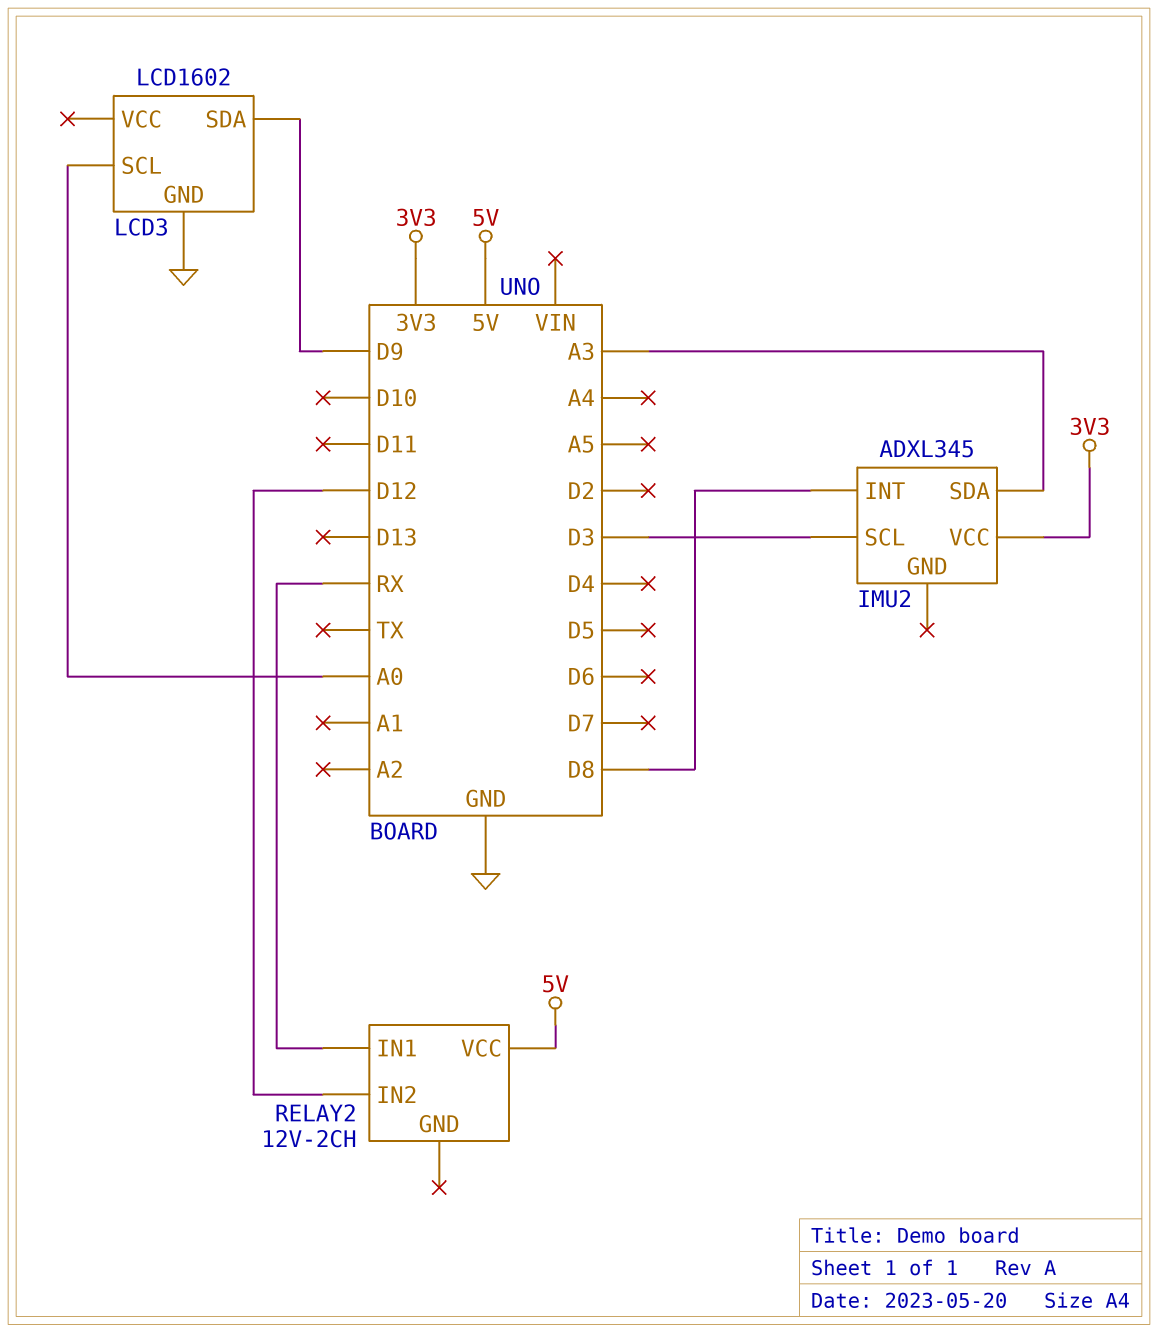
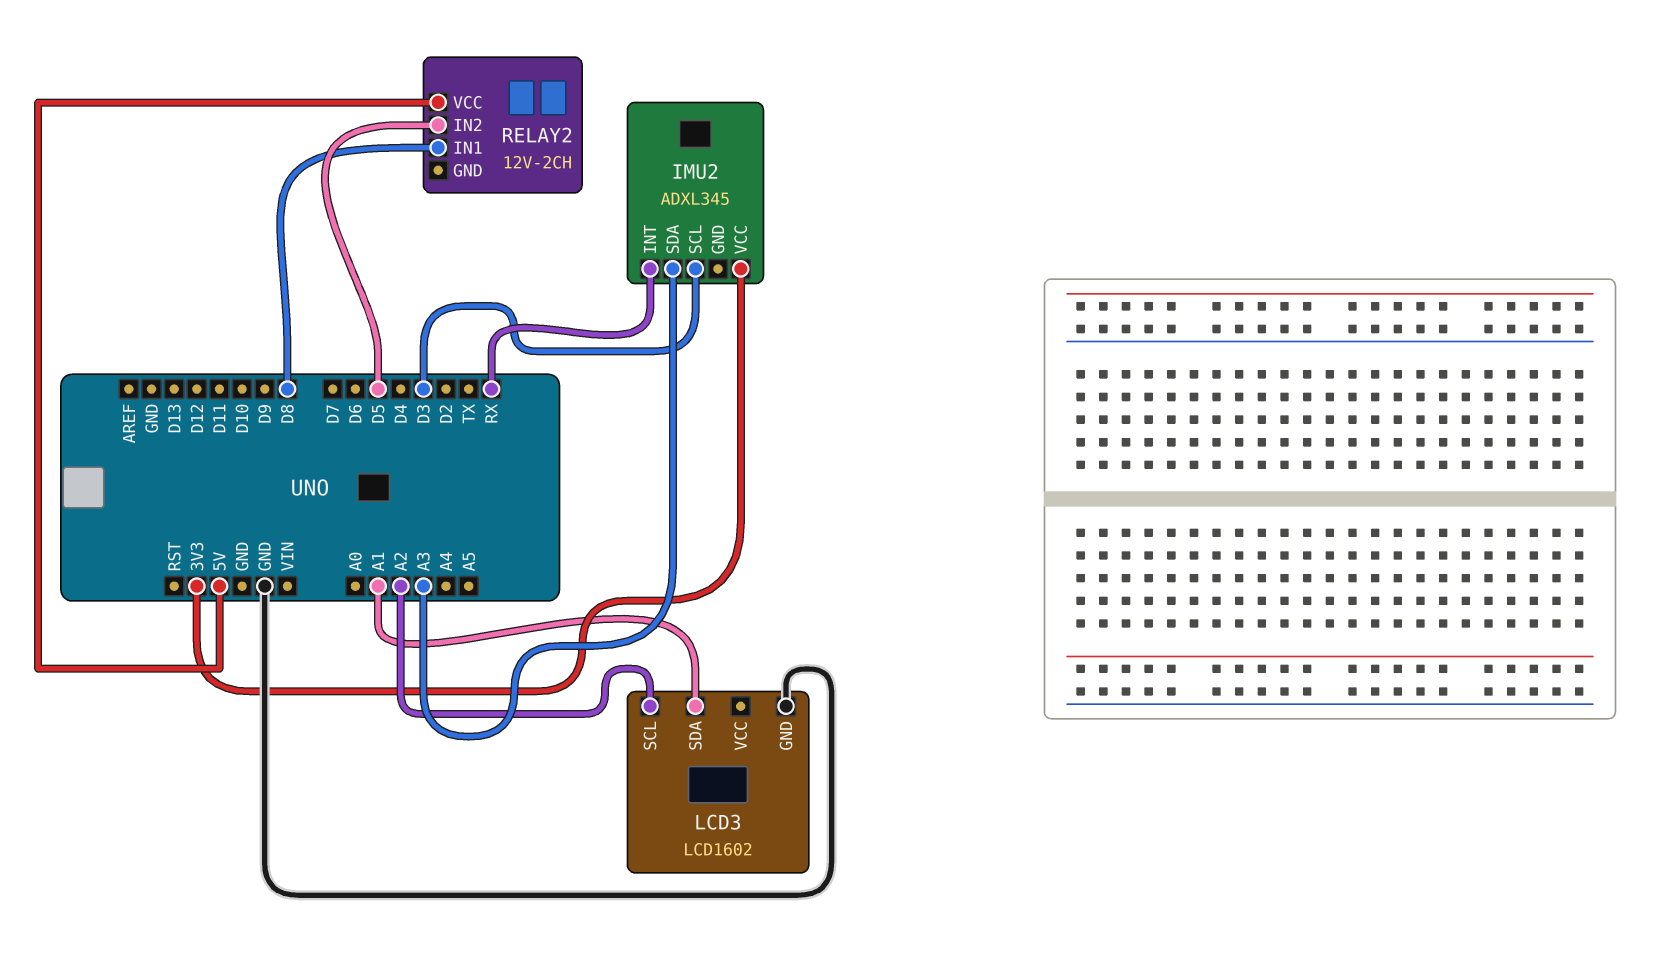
IMU2 pin INT: D8 -> RX
LCD3 pin SCL: A0 -> A2
LCD3 pin SDA: D9 -> A1
RELAY2 pin IN1: RX -> D8
RELAY2 pin IN2: D12 -> D5

